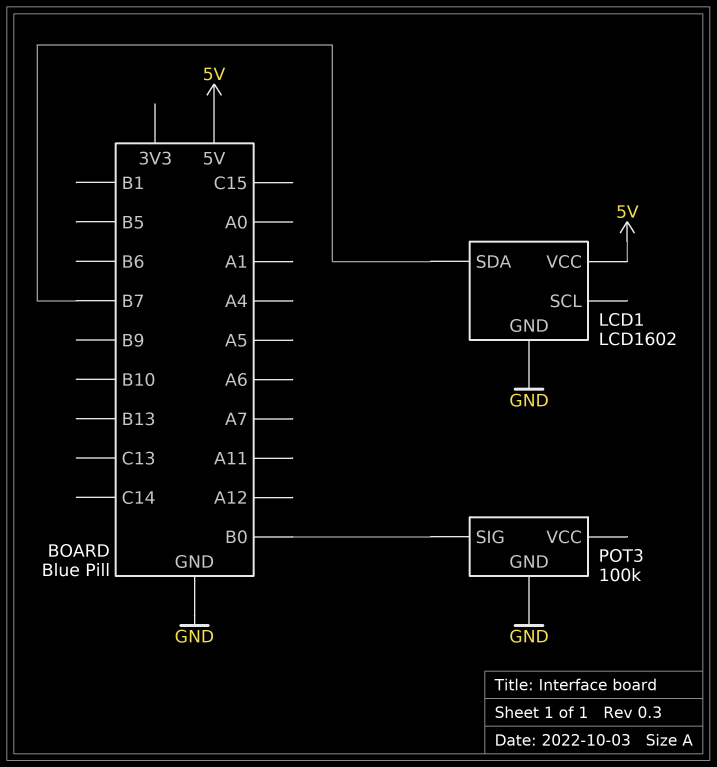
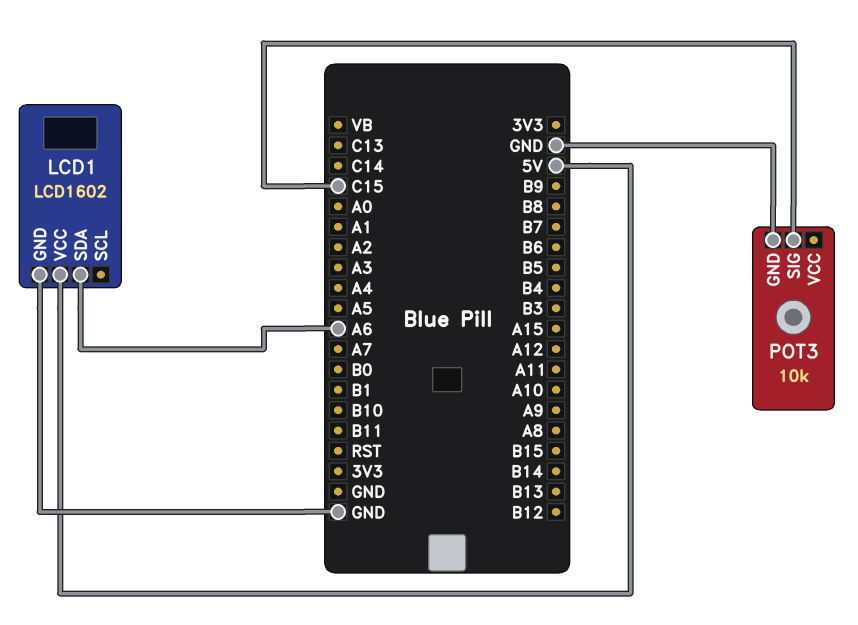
LCD1 pin SDA: B7 -> A6
POT3: 100k -> 10k
POT3 pin SIG: B0 -> C15

